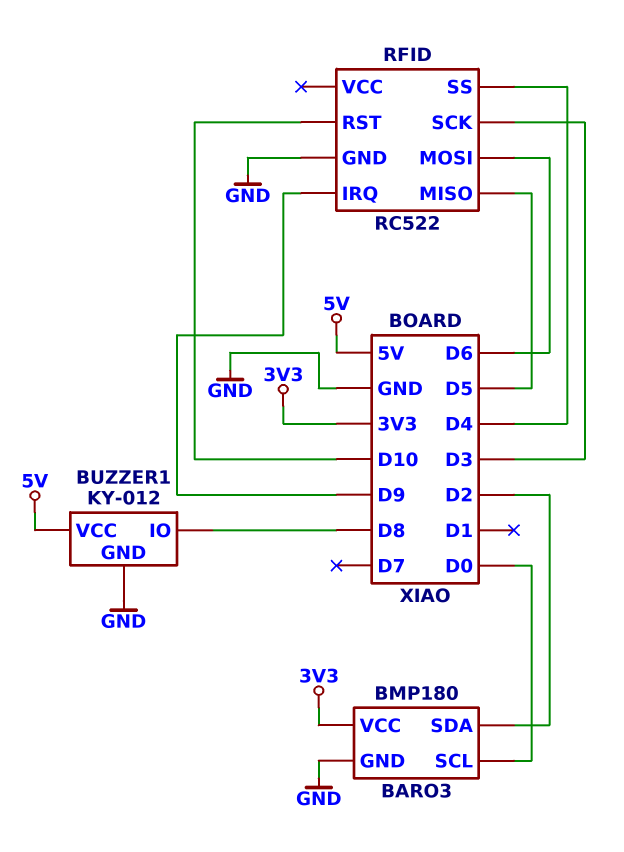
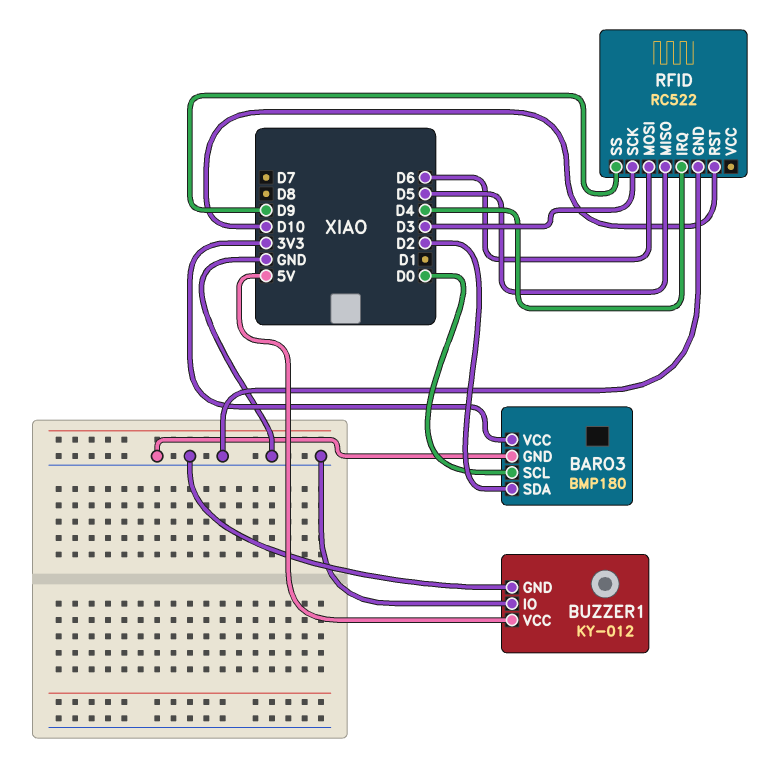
BUZZER1 pin IO: D8 -> GND
RFID pin IRQ: D9 -> D4
RFID pin SS: D4 -> D9

